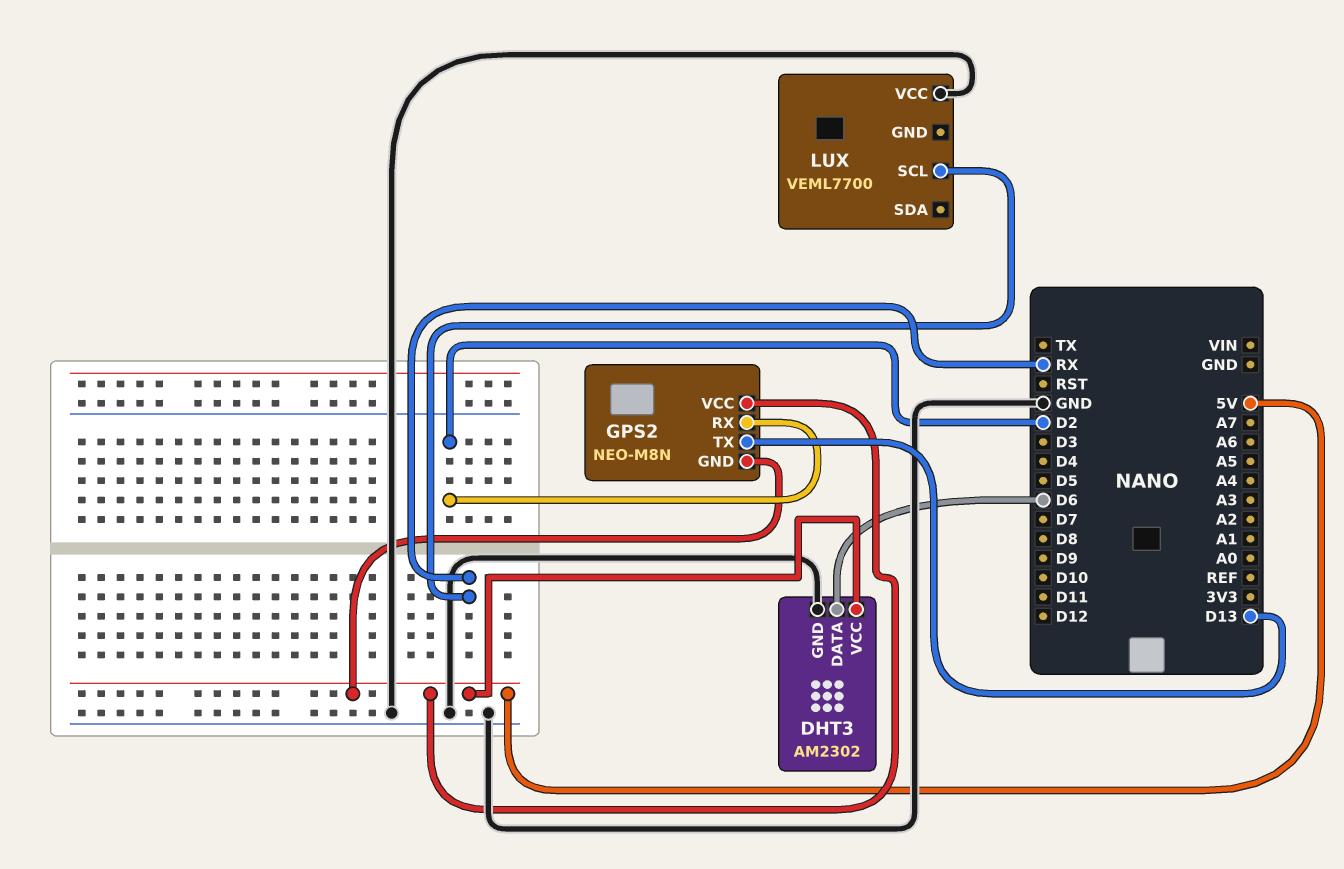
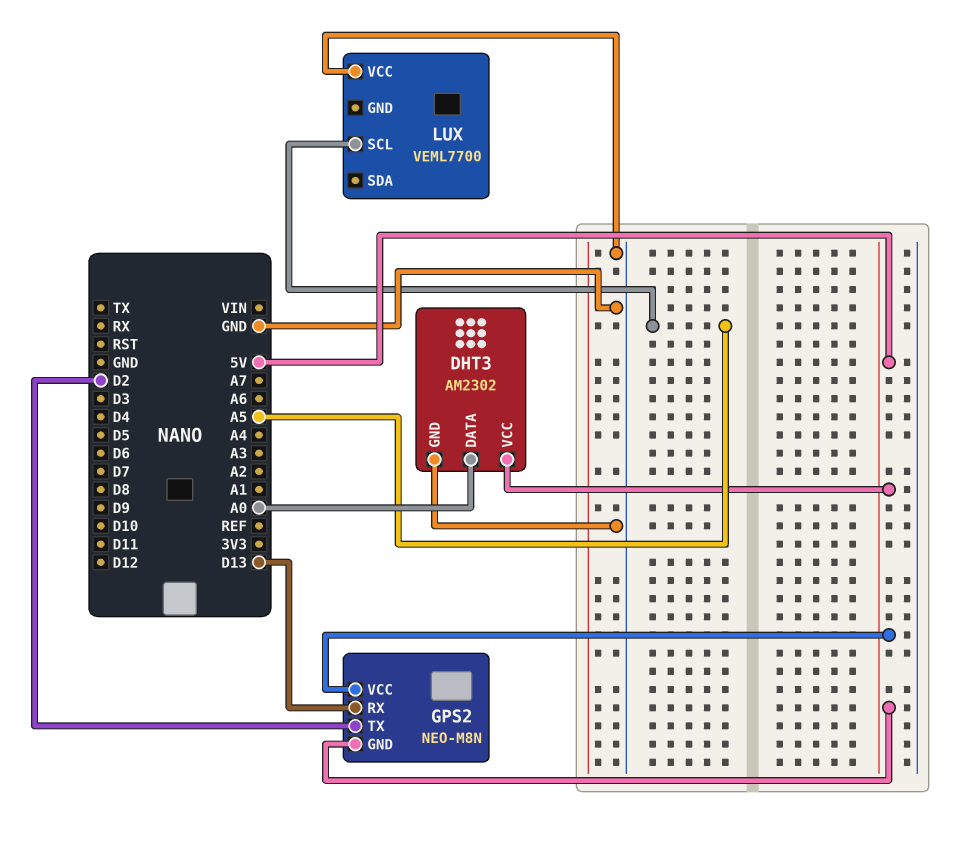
DHT3 pin DATA: D6 -> A0
GPS2 pin RX: D2 -> D13
GPS2 pin TX: D13 -> D2
LUX pin SCL: RX -> A5

